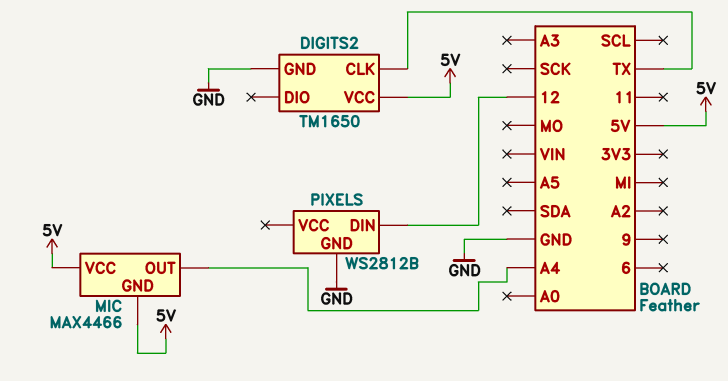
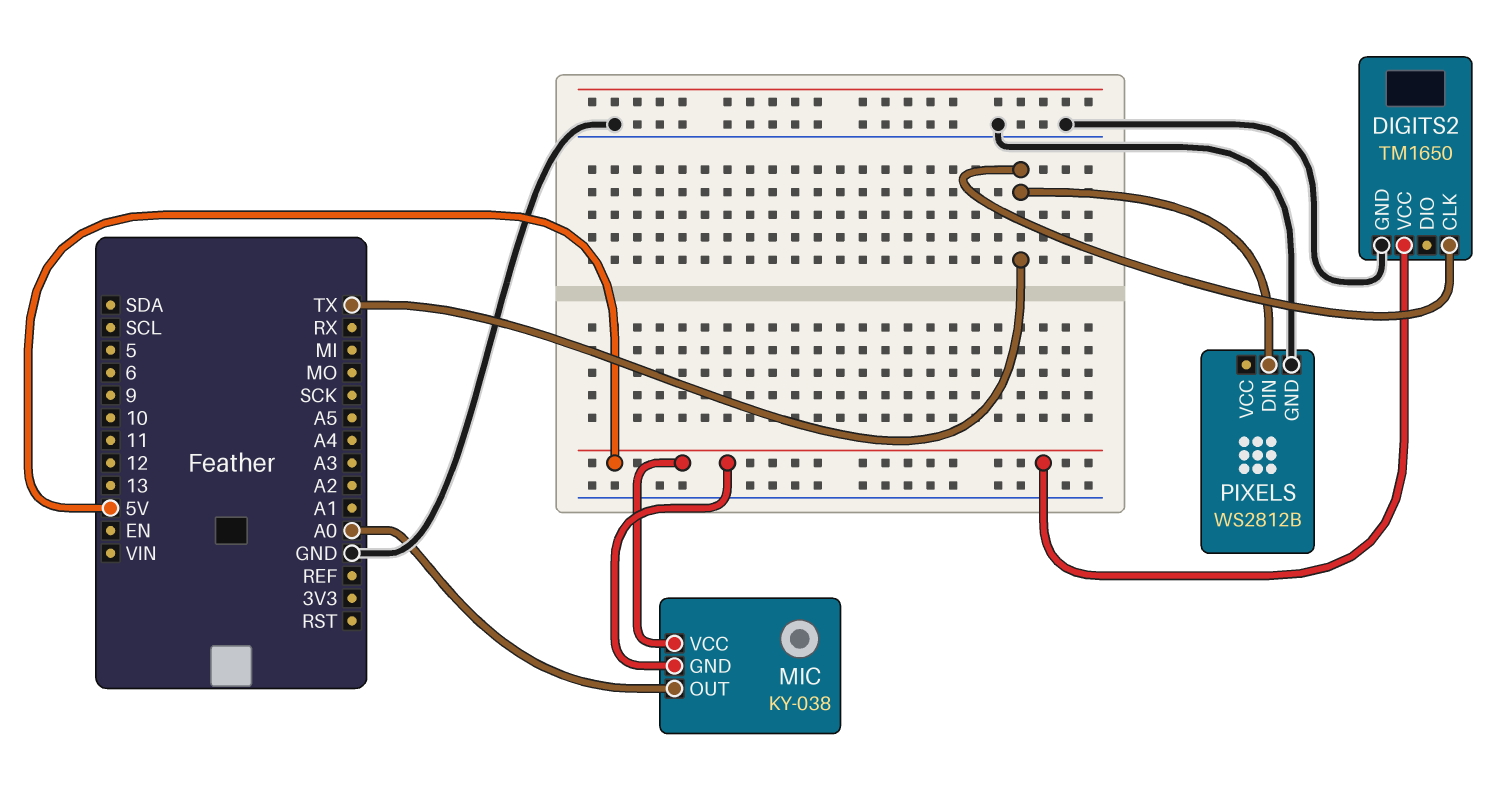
MIC: MAX4466 -> KY-038
MIC pin OUT: A4 -> A0
PIXELS pin DIN: 12 -> TX

